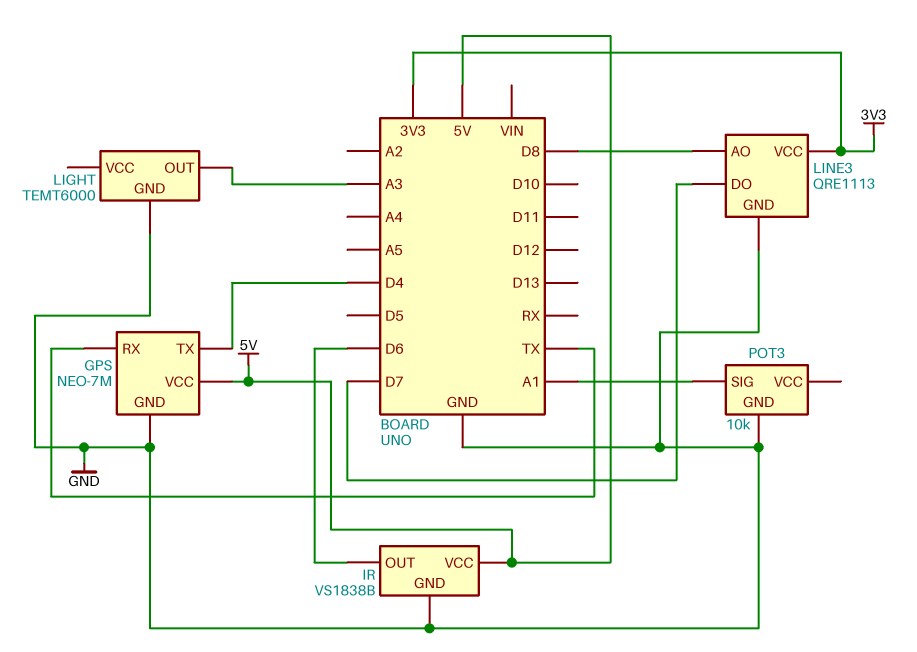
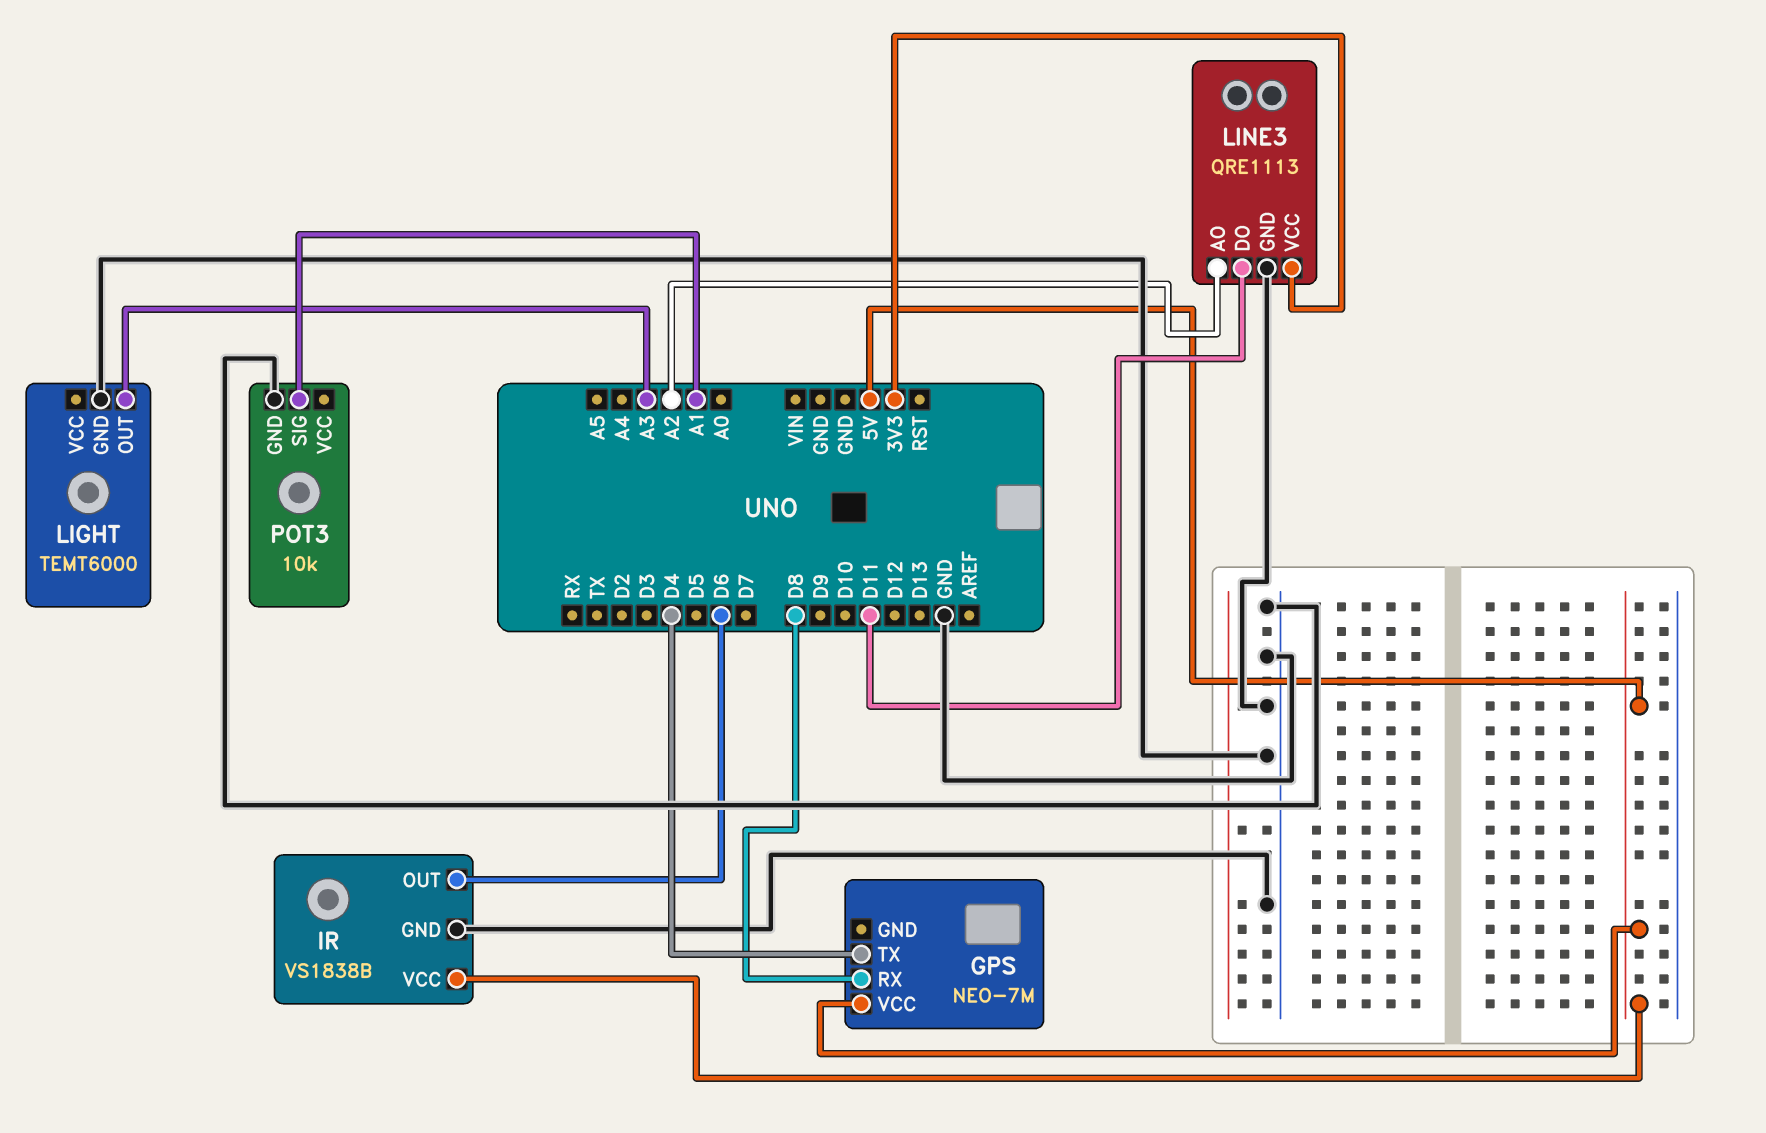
GPS pin GND: GND -> none
GPS pin RX: TX -> D8
LINE3 pin AO: D8 -> A2
LINE3 pin DO: D7 -> D11

